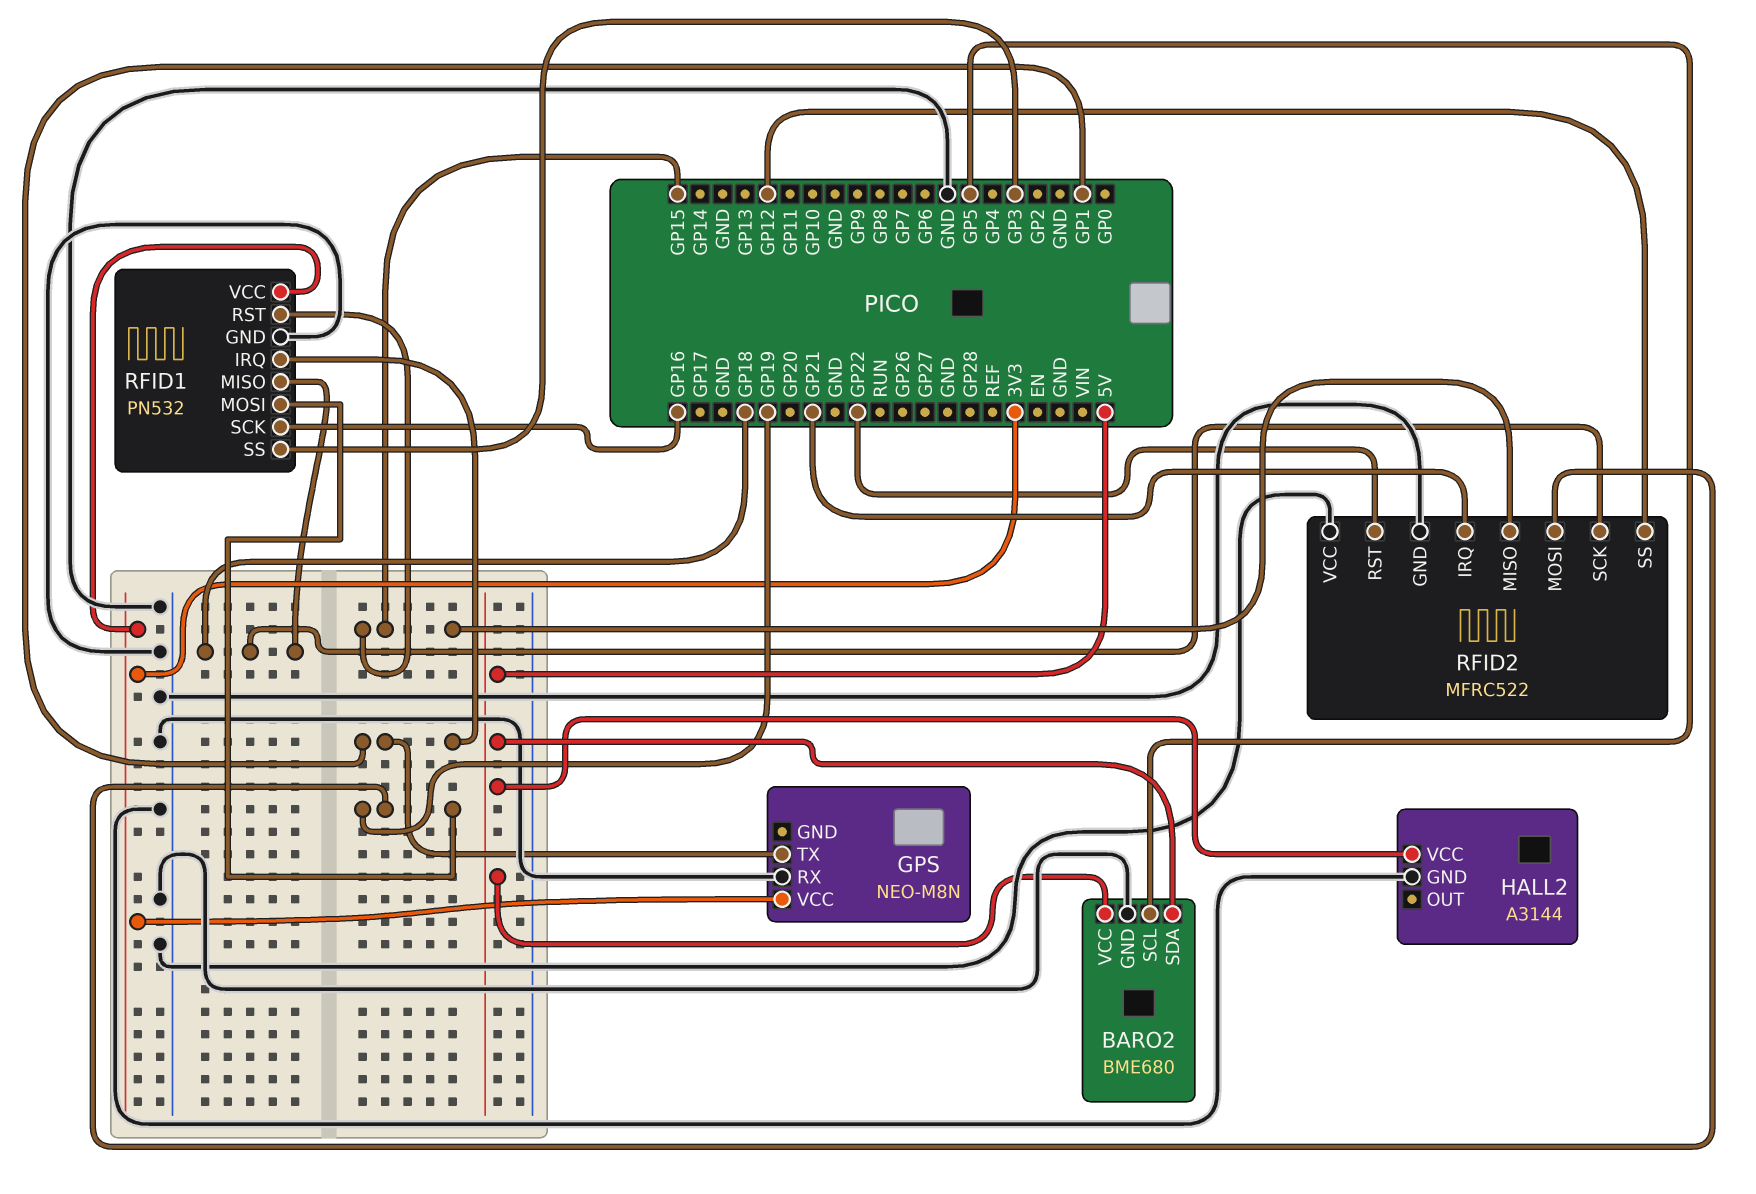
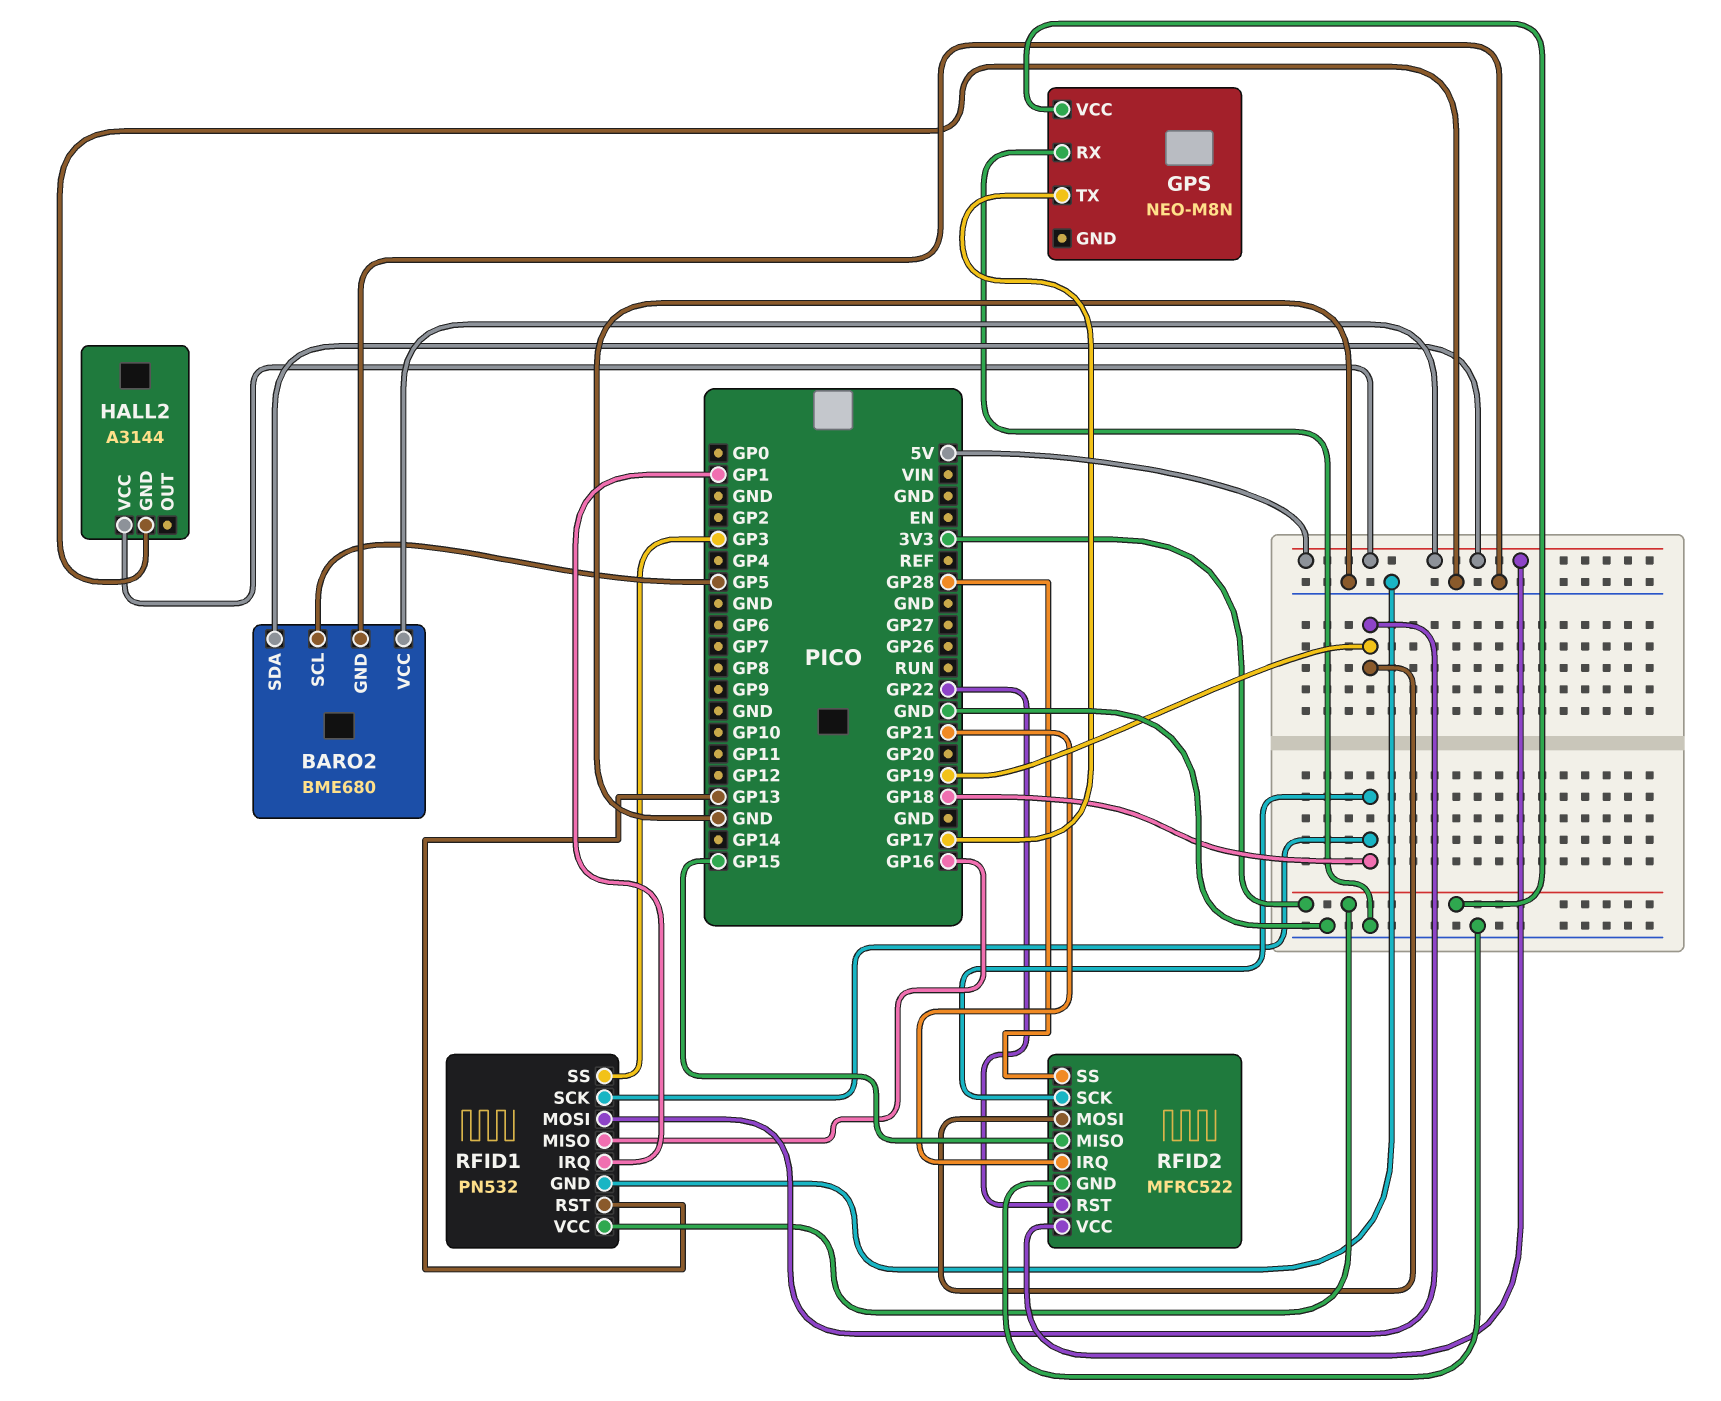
GPS pin TX: GP1 -> GP17
RFID1 pin MISO: GP18 -> GP16
RFID1 pin RST: GP15 -> GP13
RFID1 pin SCK: GP16 -> GP18
RFID2 pin SS: GP12 -> GP28
RFID2 pin VCC: GND -> 5V

